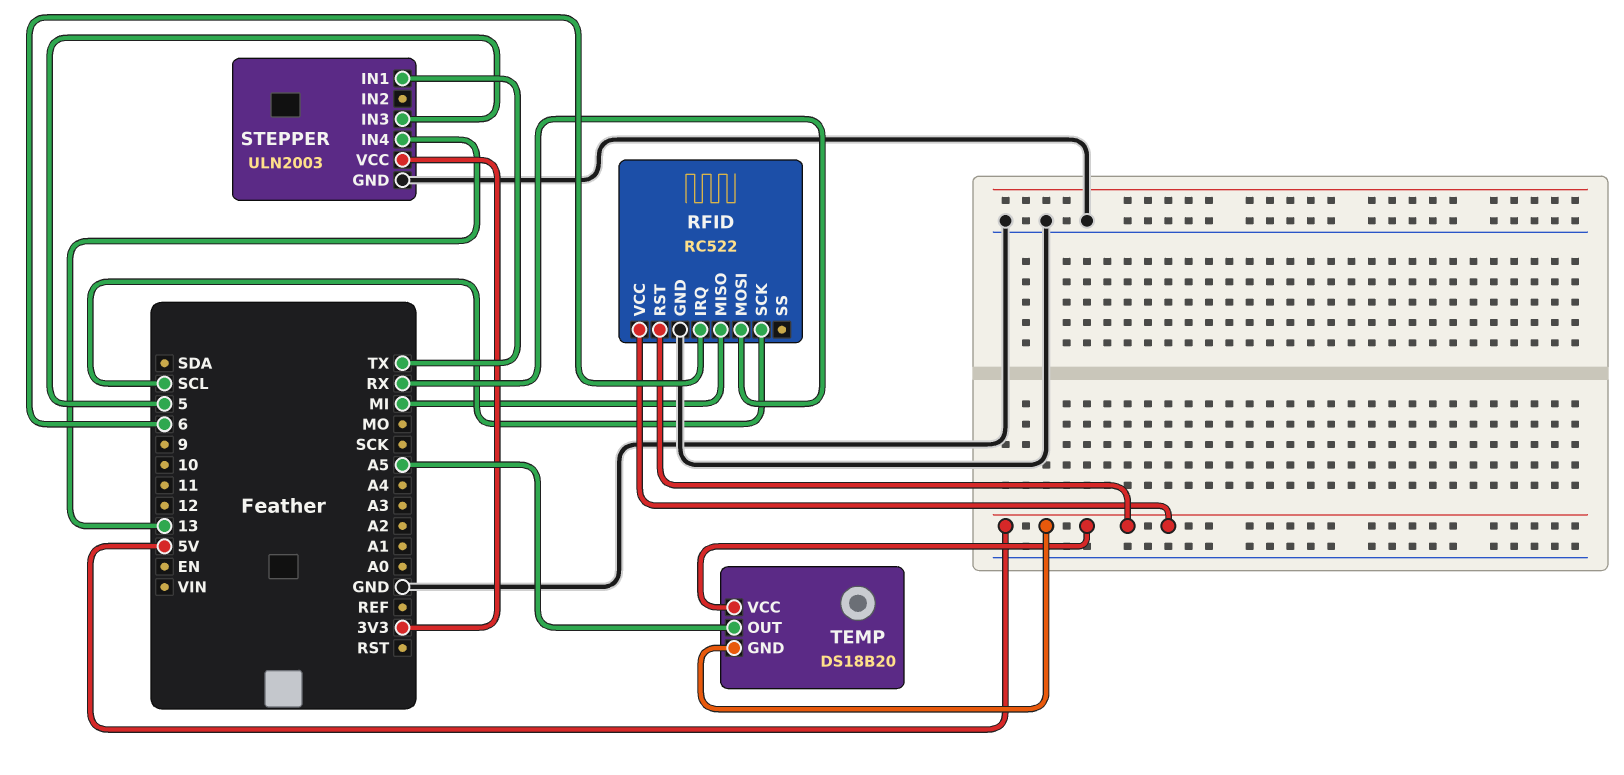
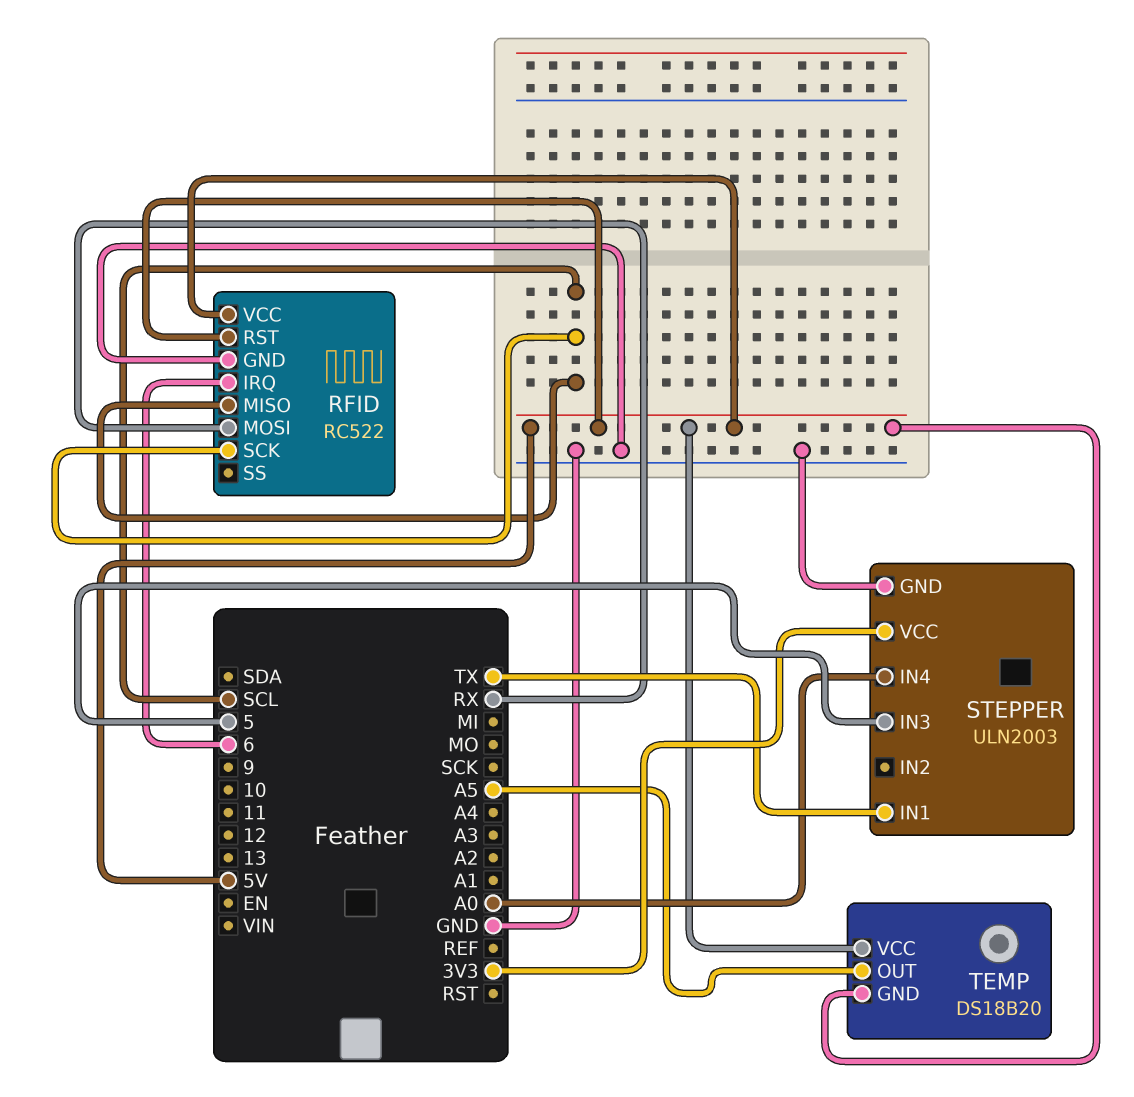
RFID pin MISO: MI -> SCL
STEPPER pin IN4: 13 -> A0

